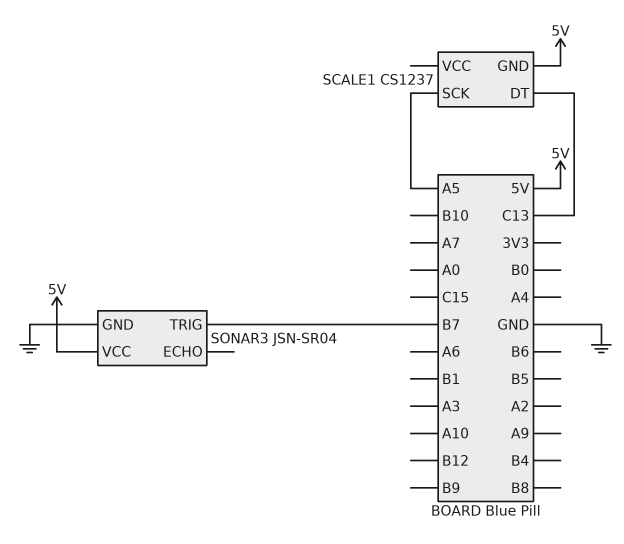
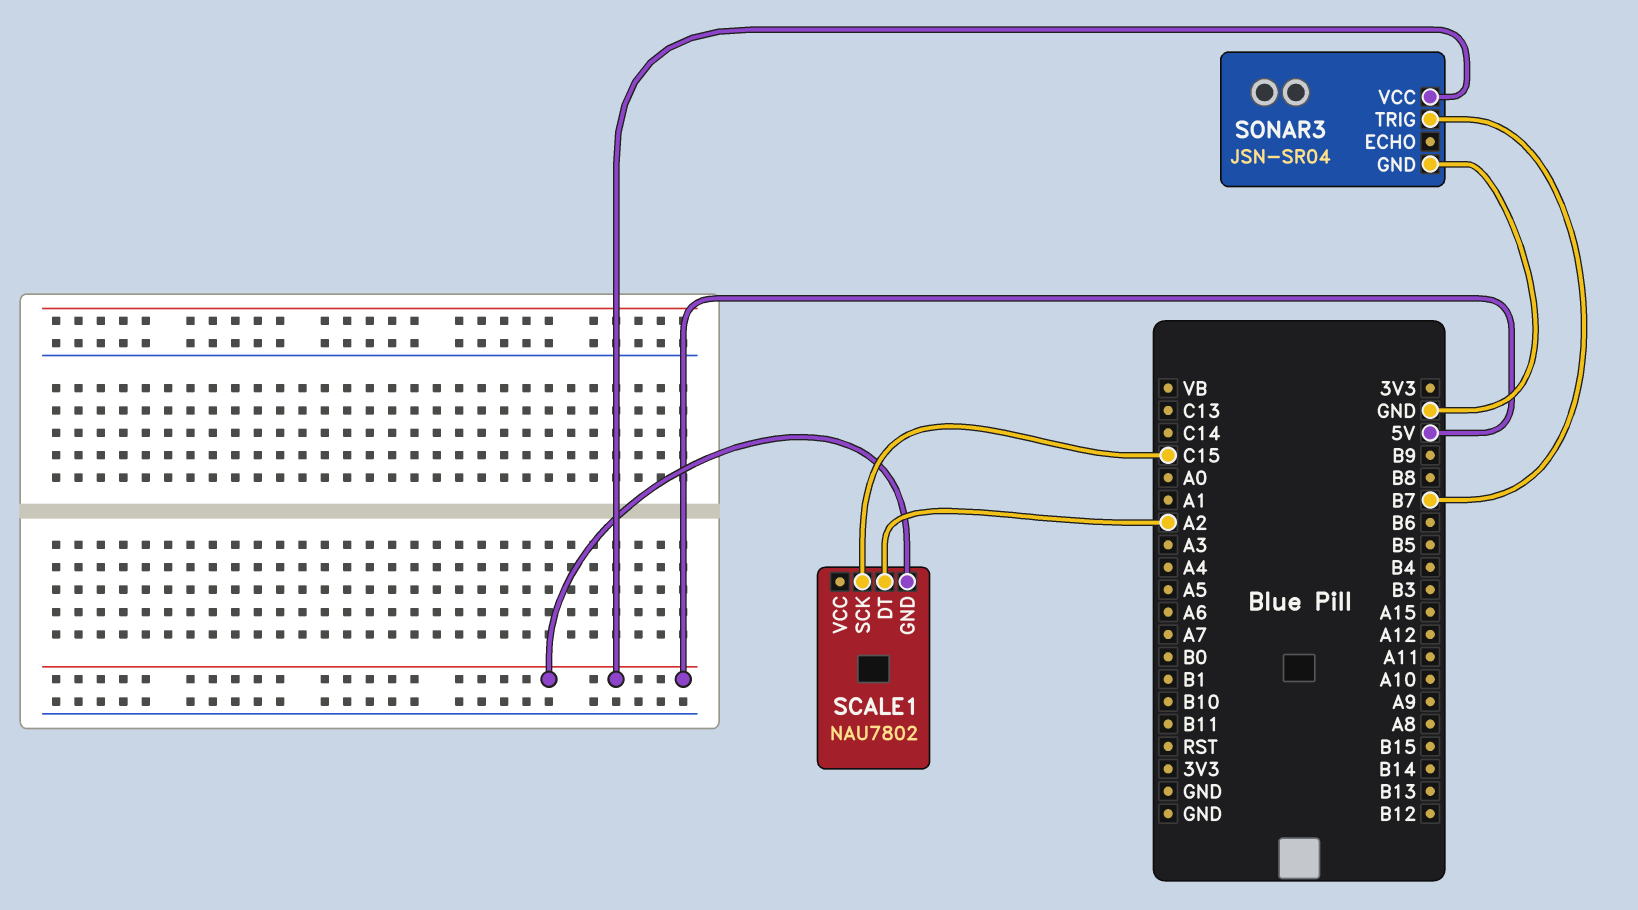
SCALE1: CS1237 -> NAU7802
SCALE1 pin DT: C13 -> A2
SCALE1 pin SCK: A5 -> C15

